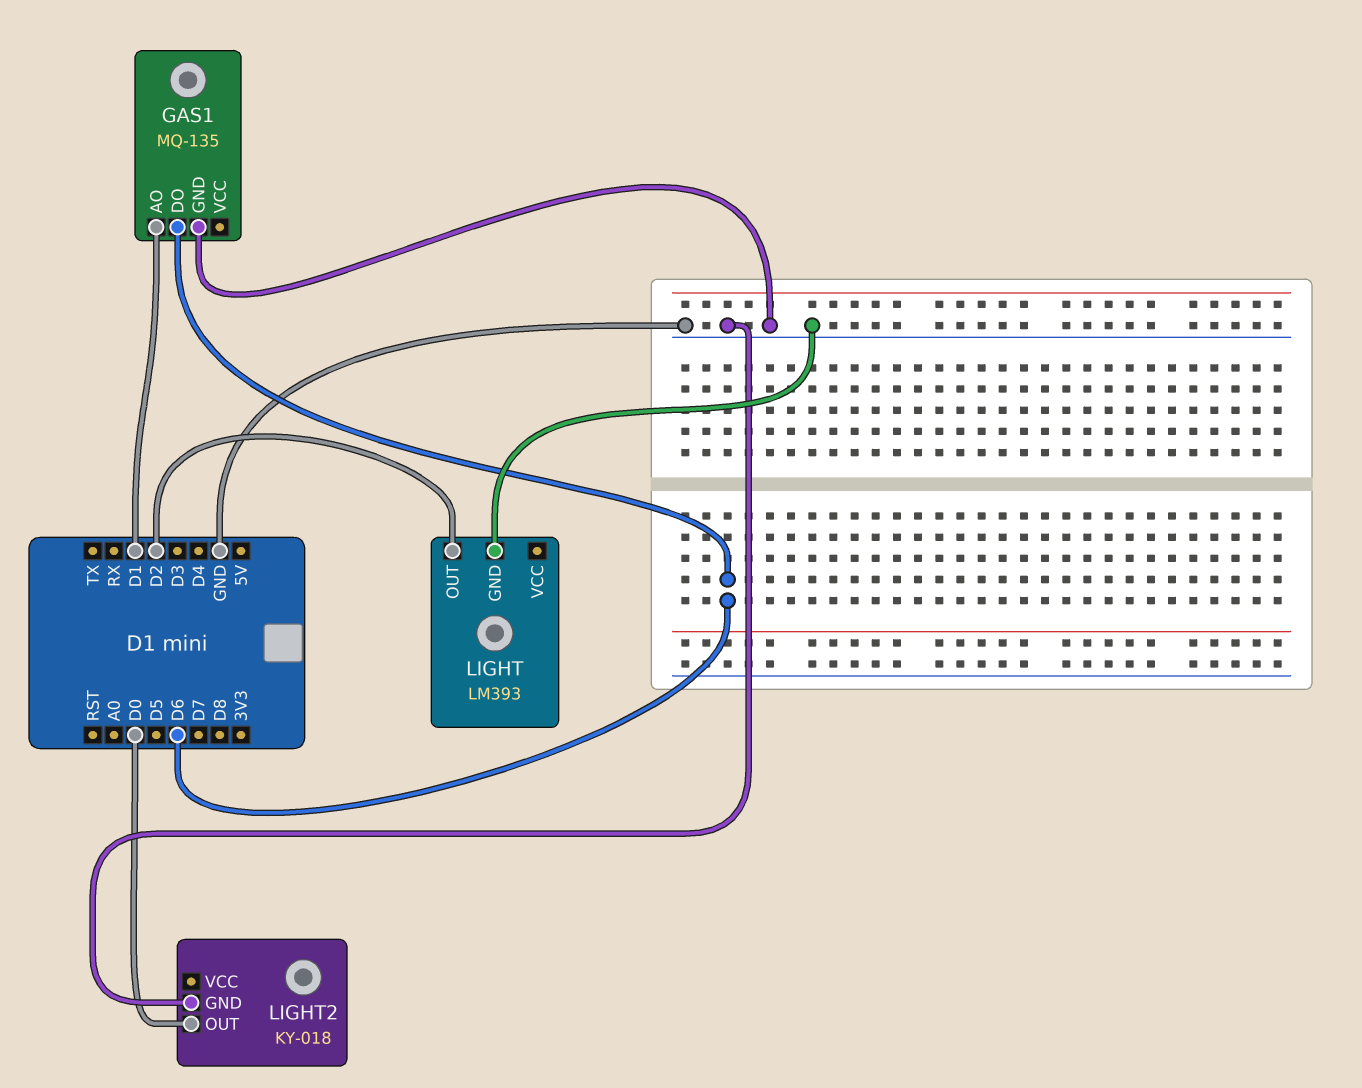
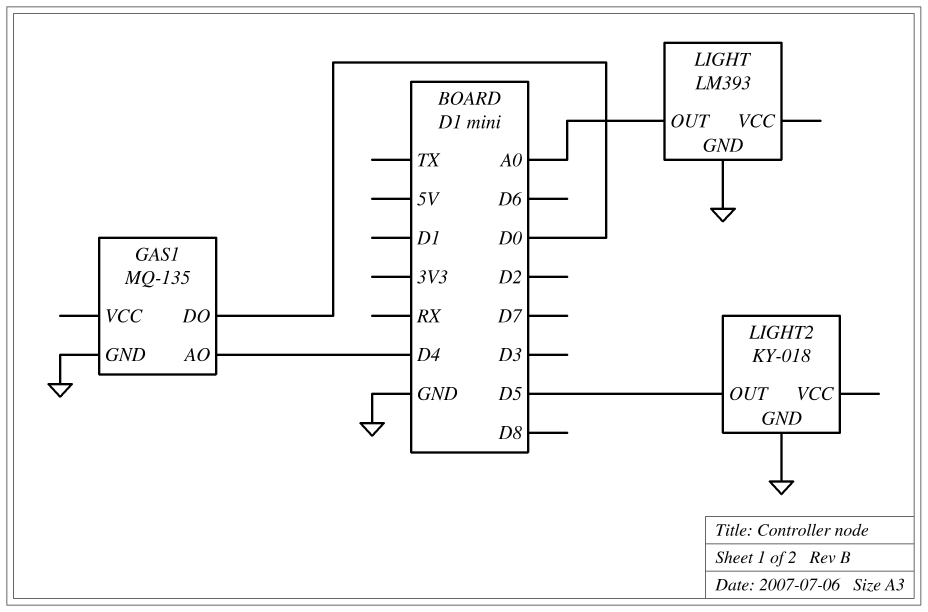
GAS1 pin AO: D1 -> D4
GAS1 pin DO: D6 -> D0
LIGHT pin OUT: D2 -> A0
LIGHT2 pin OUT: D0 -> D5

